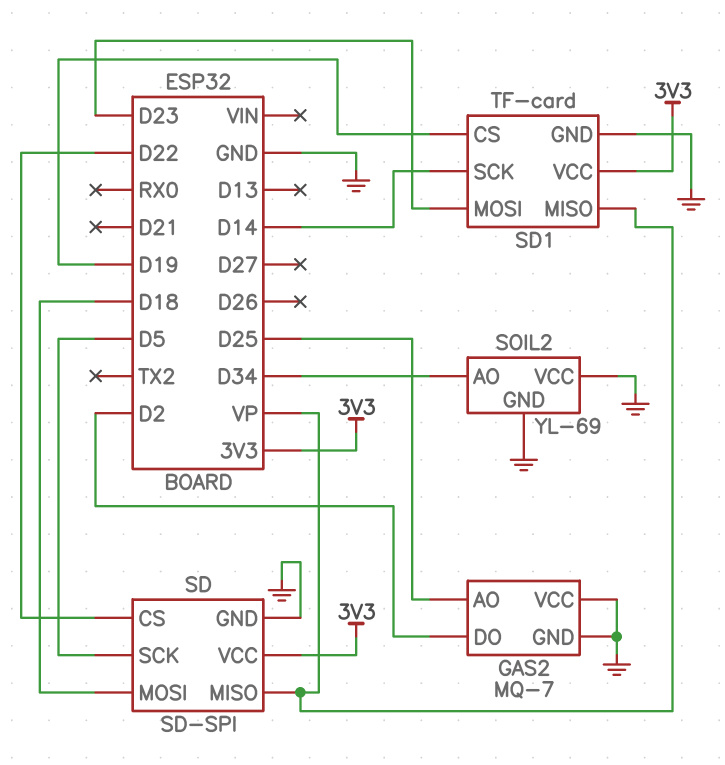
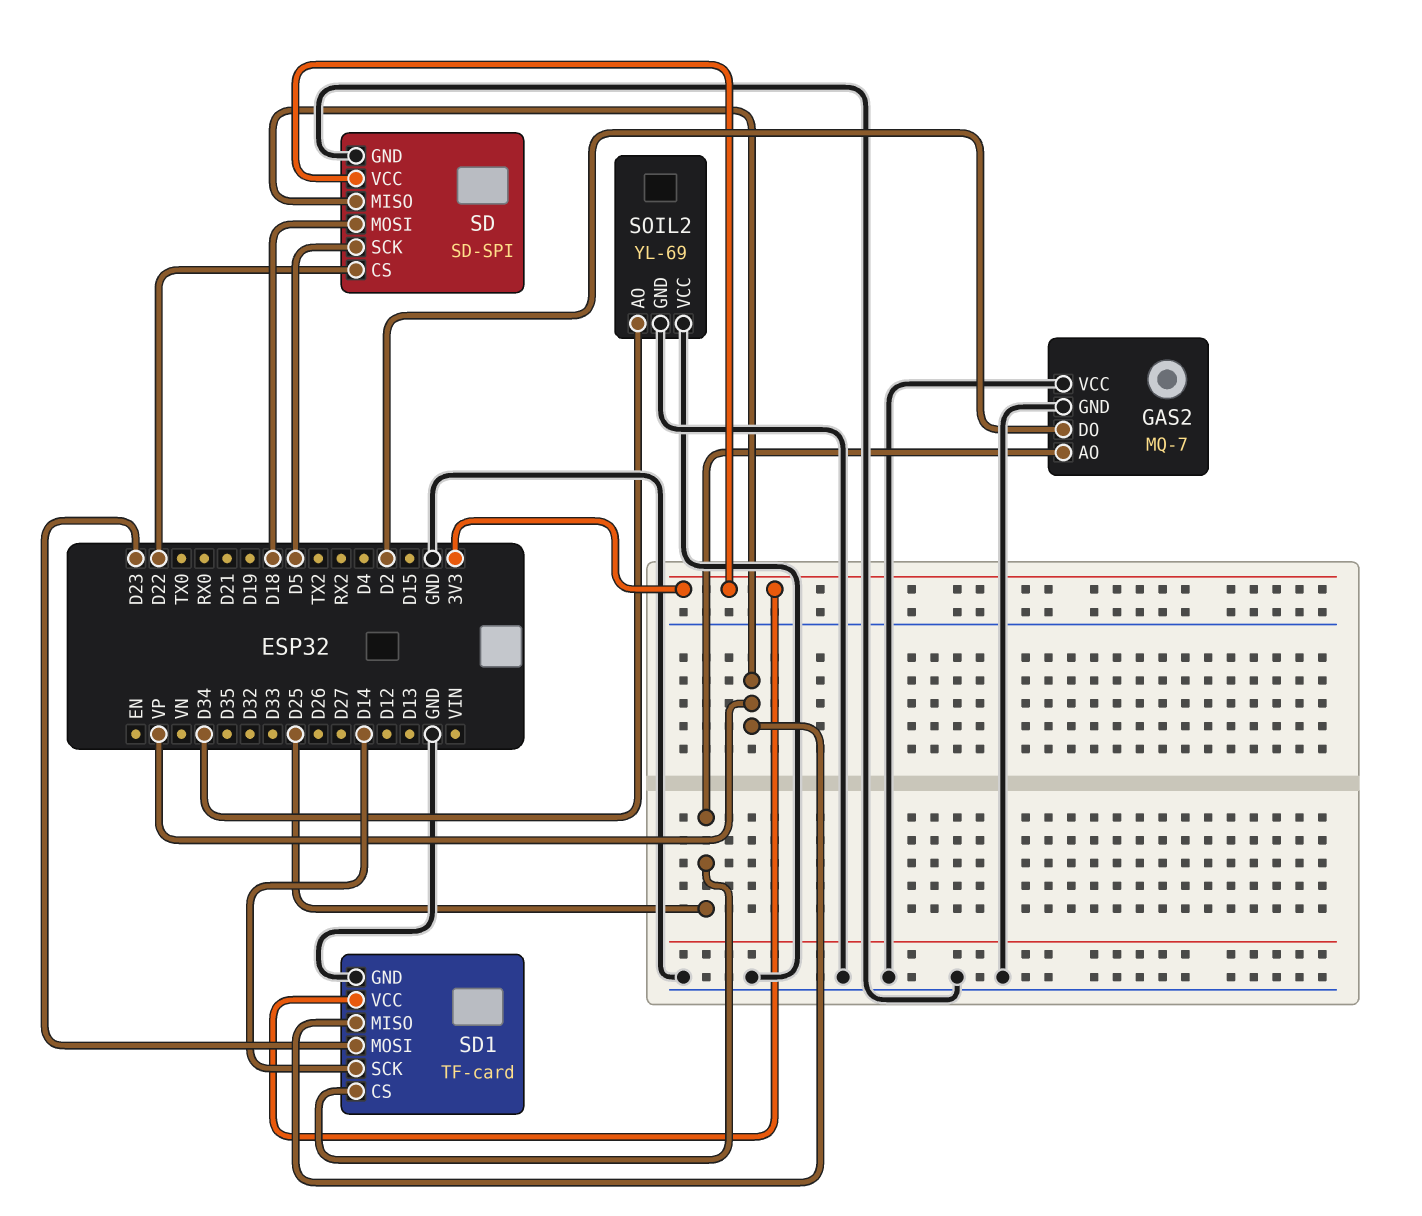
SD1 pin CS: D19 -> D25

